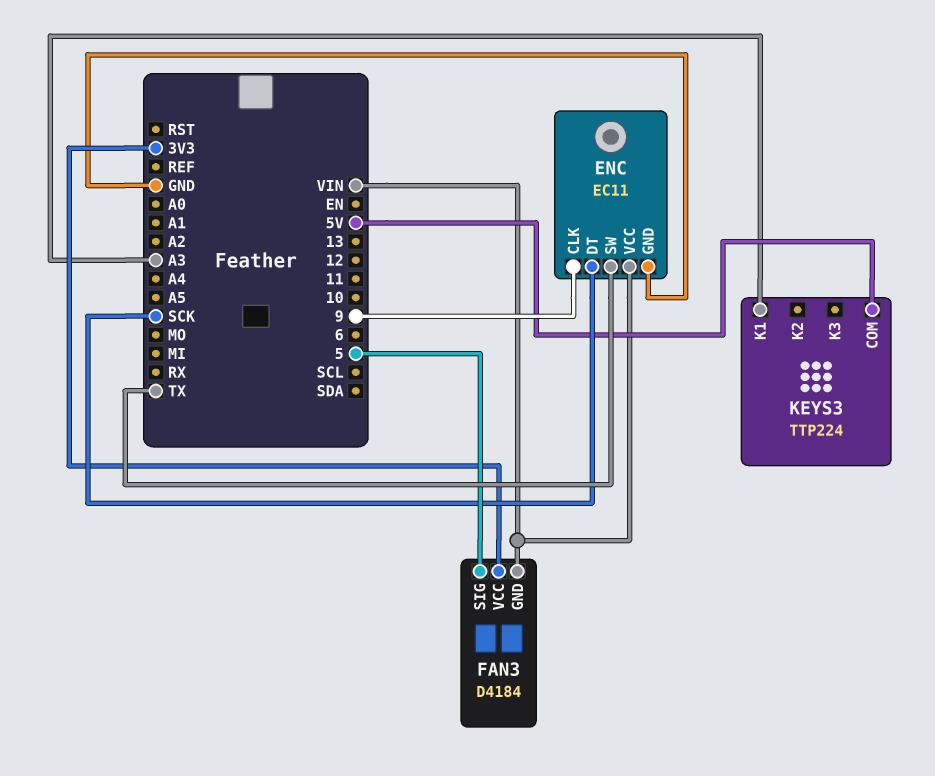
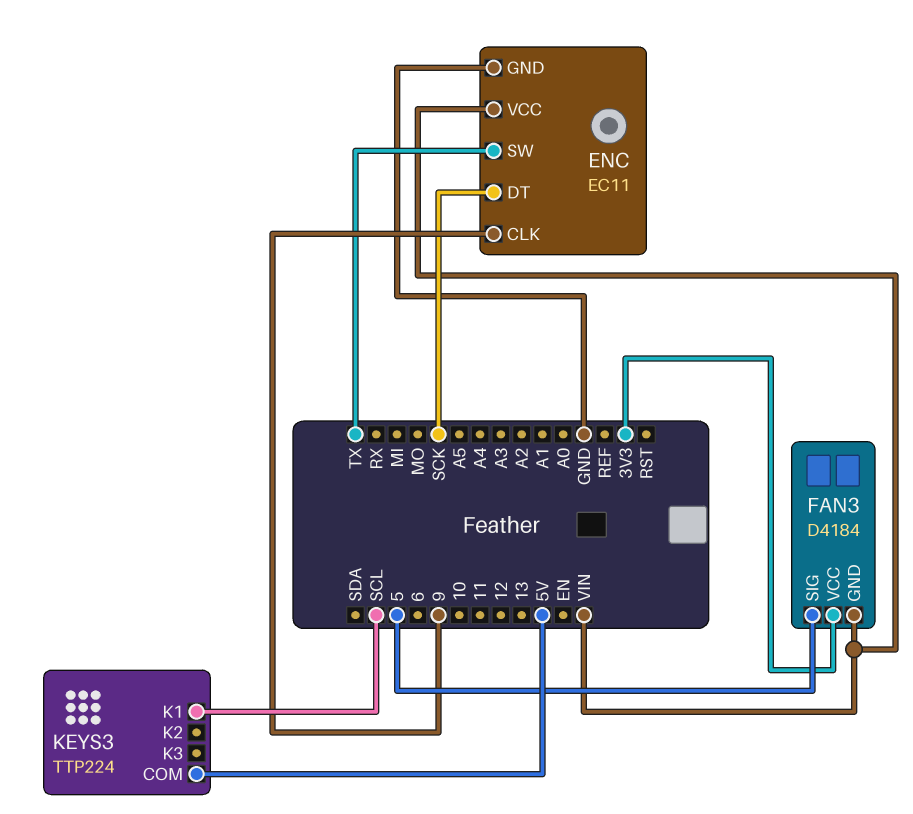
KEYS3 pin K1: A3 -> SCL

